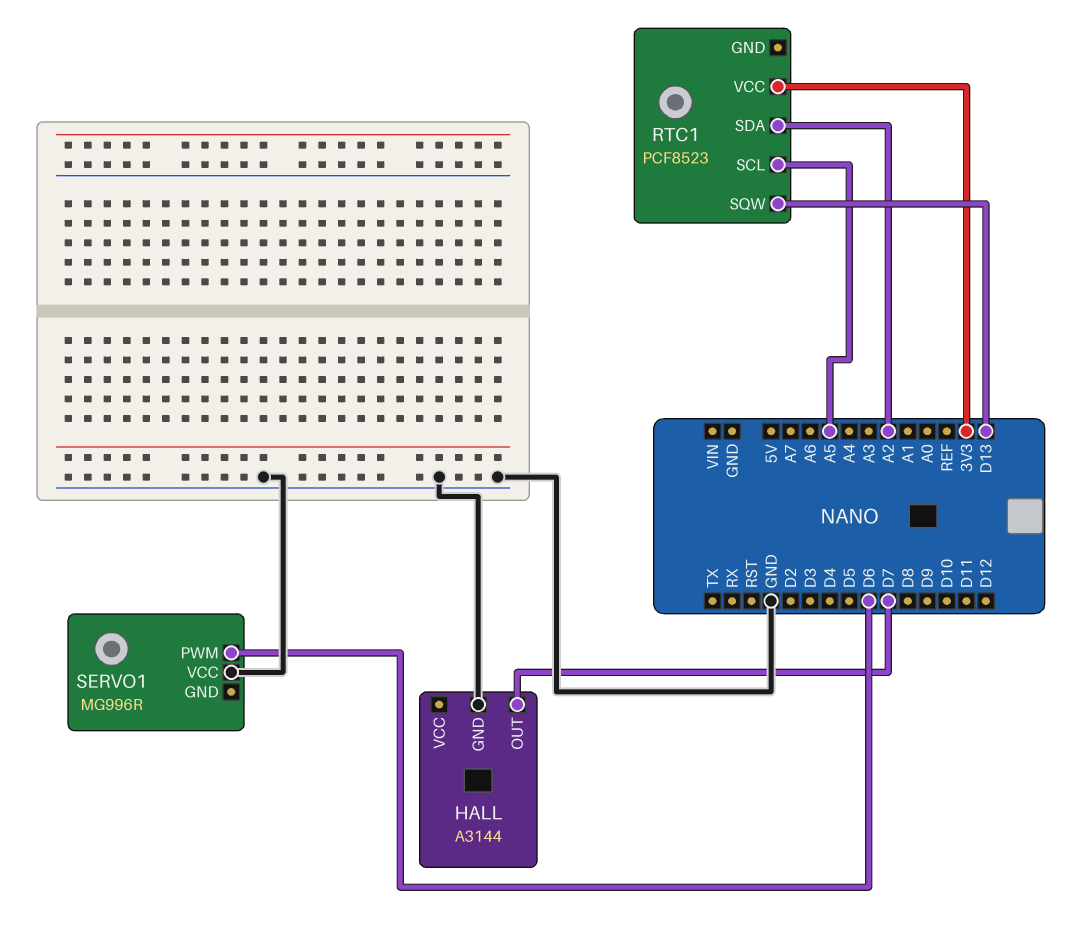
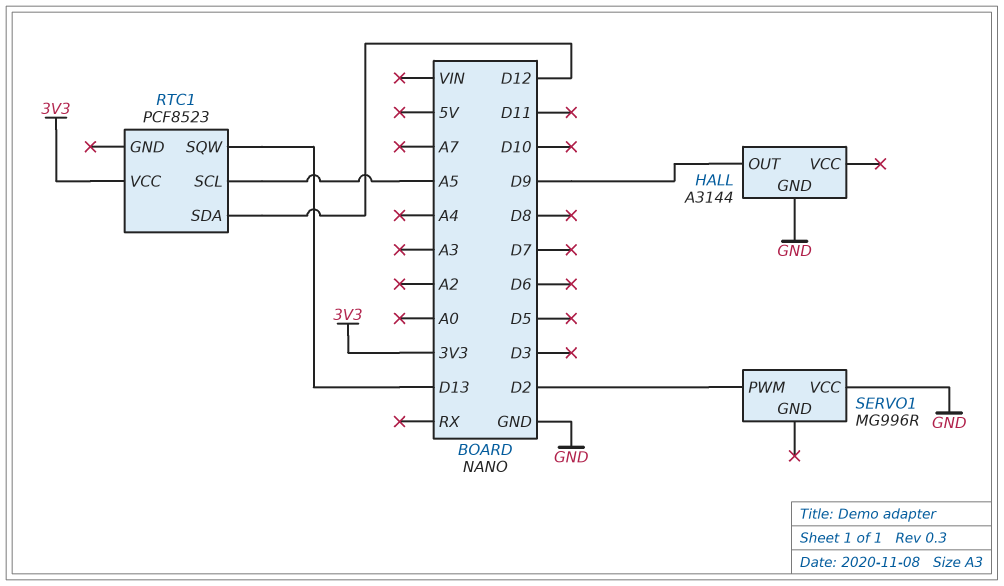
HALL pin OUT: D7 -> D9
RTC1 pin SDA: A2 -> D12
SERVO1 pin PWM: D6 -> D2

